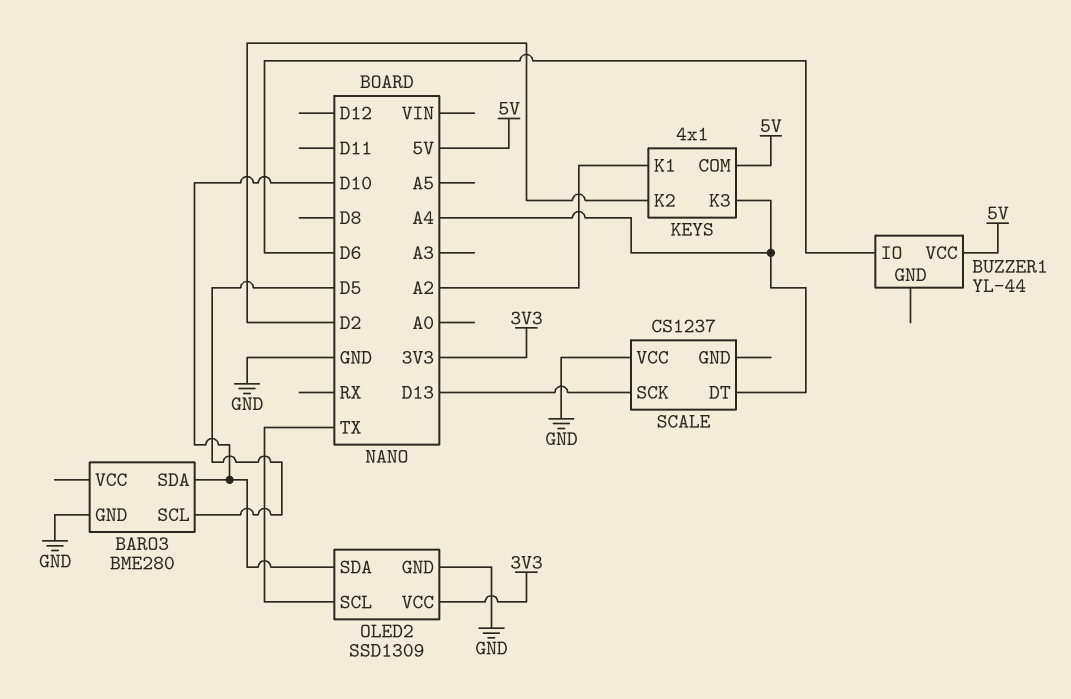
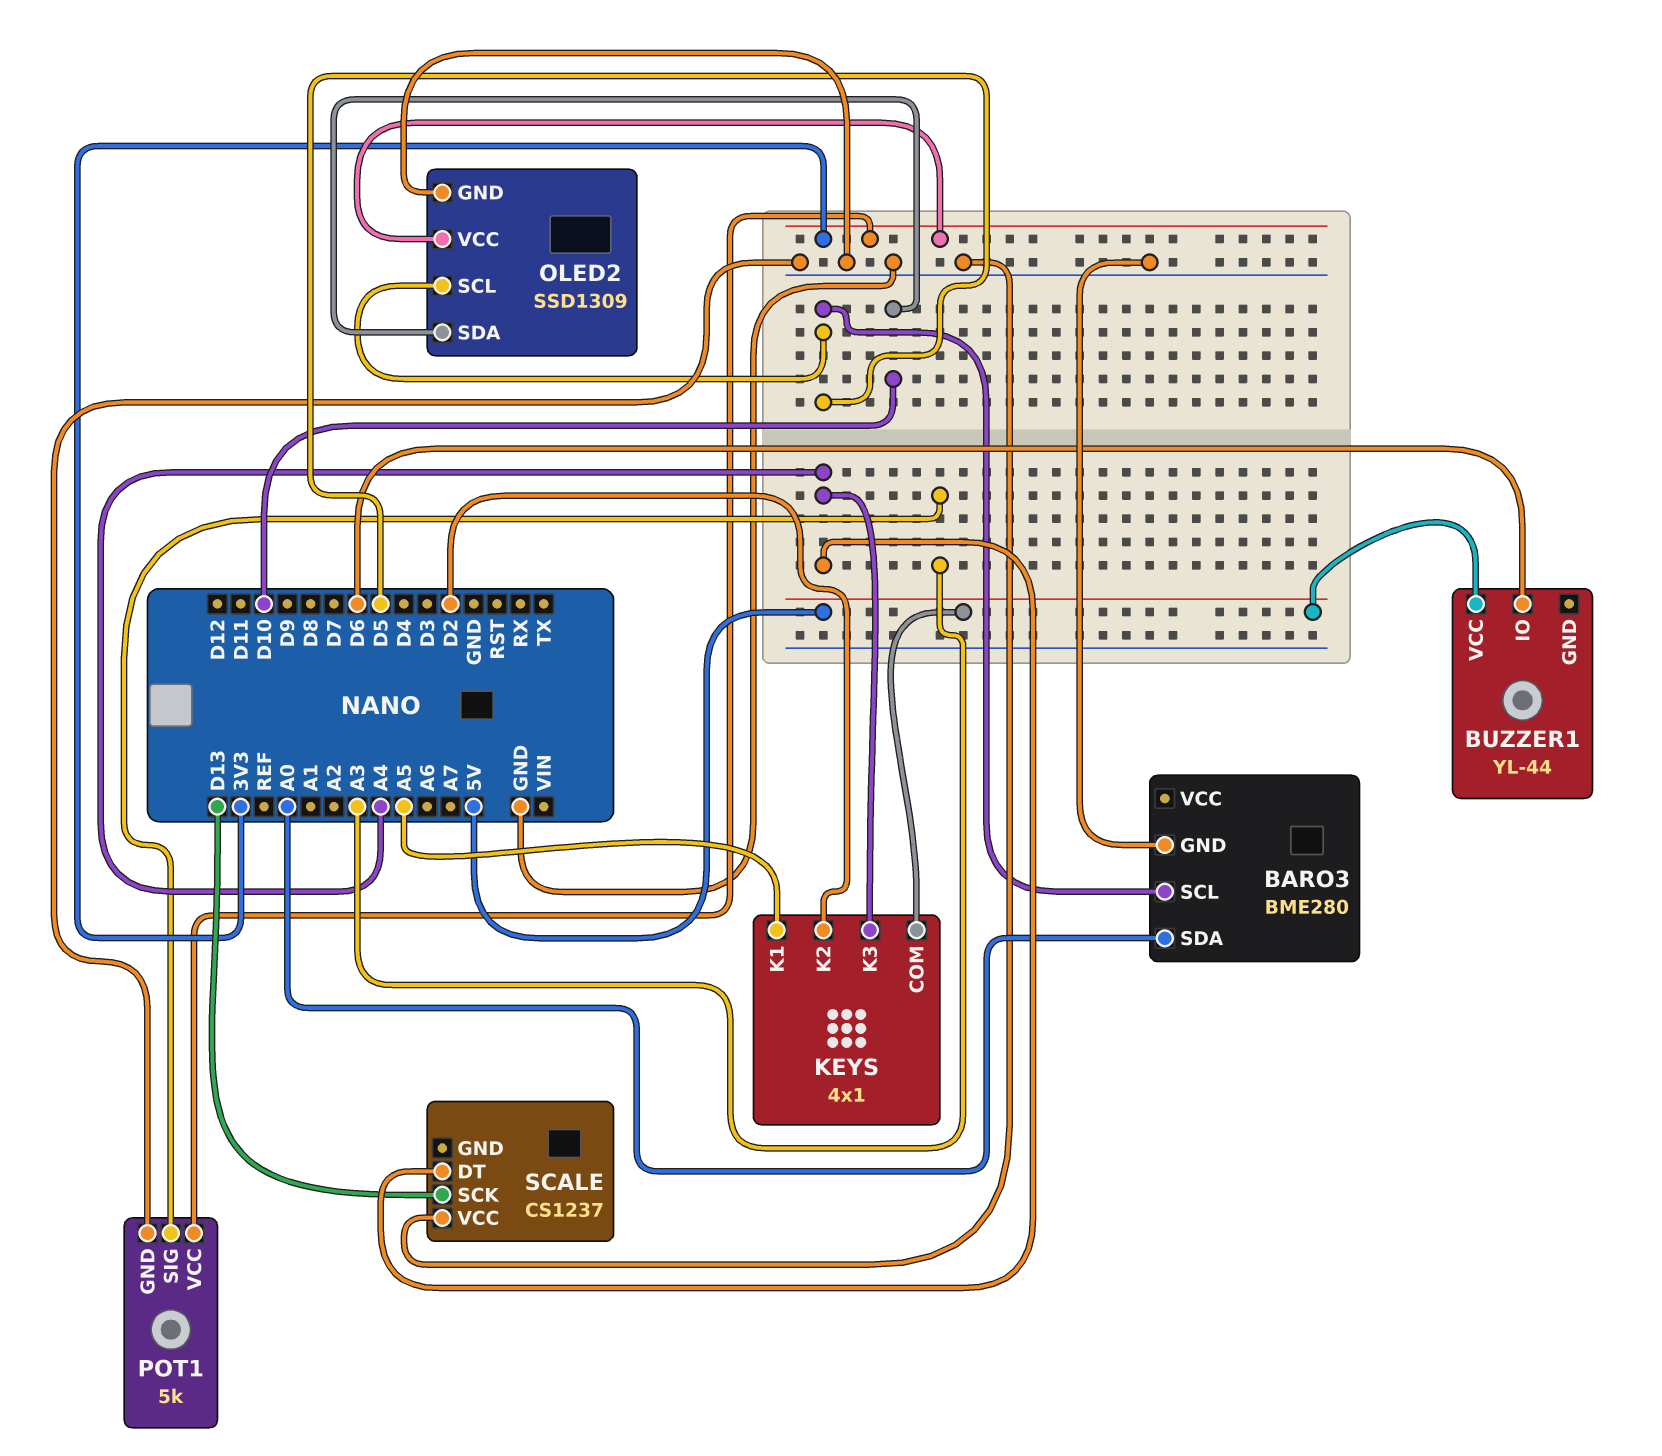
BARO3 pin SDA: D10 -> A0
KEYS pin K1: A2 -> A5
OLED2 pin SCL: TX -> D5
POT1: none -> 5k
POT1 pin GND: none -> GND
POT1 pin SIG: none -> A3
POT1 pin VCC: none -> 3V3

